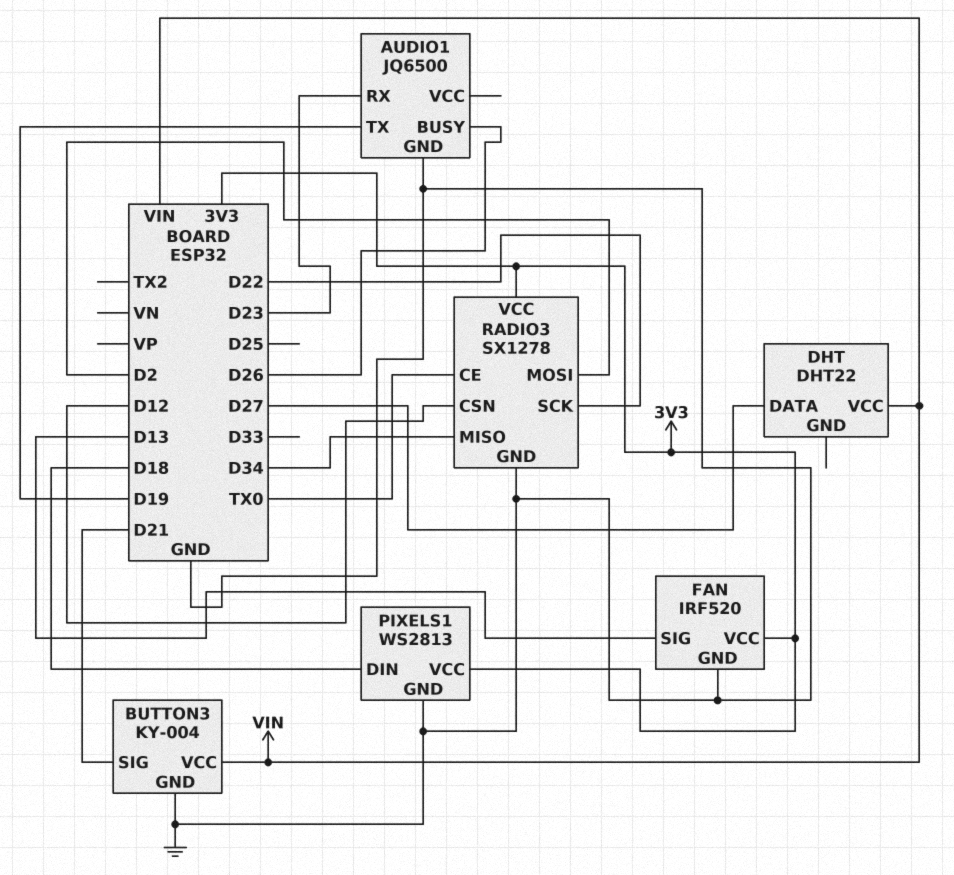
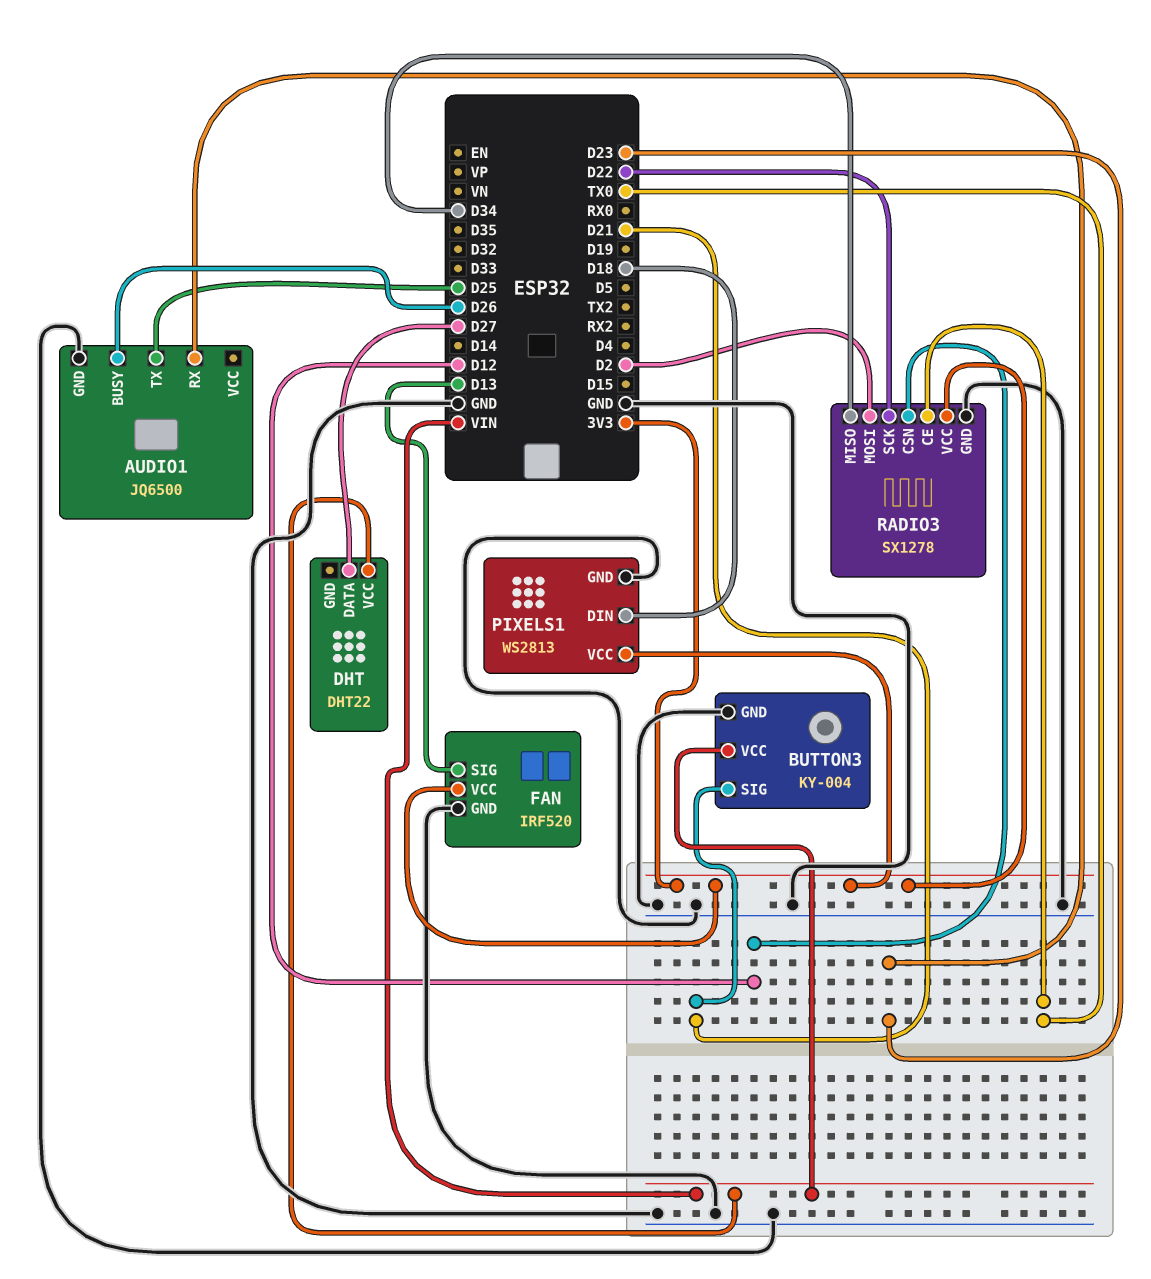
AUDIO1 pin TX: D19 -> D25

